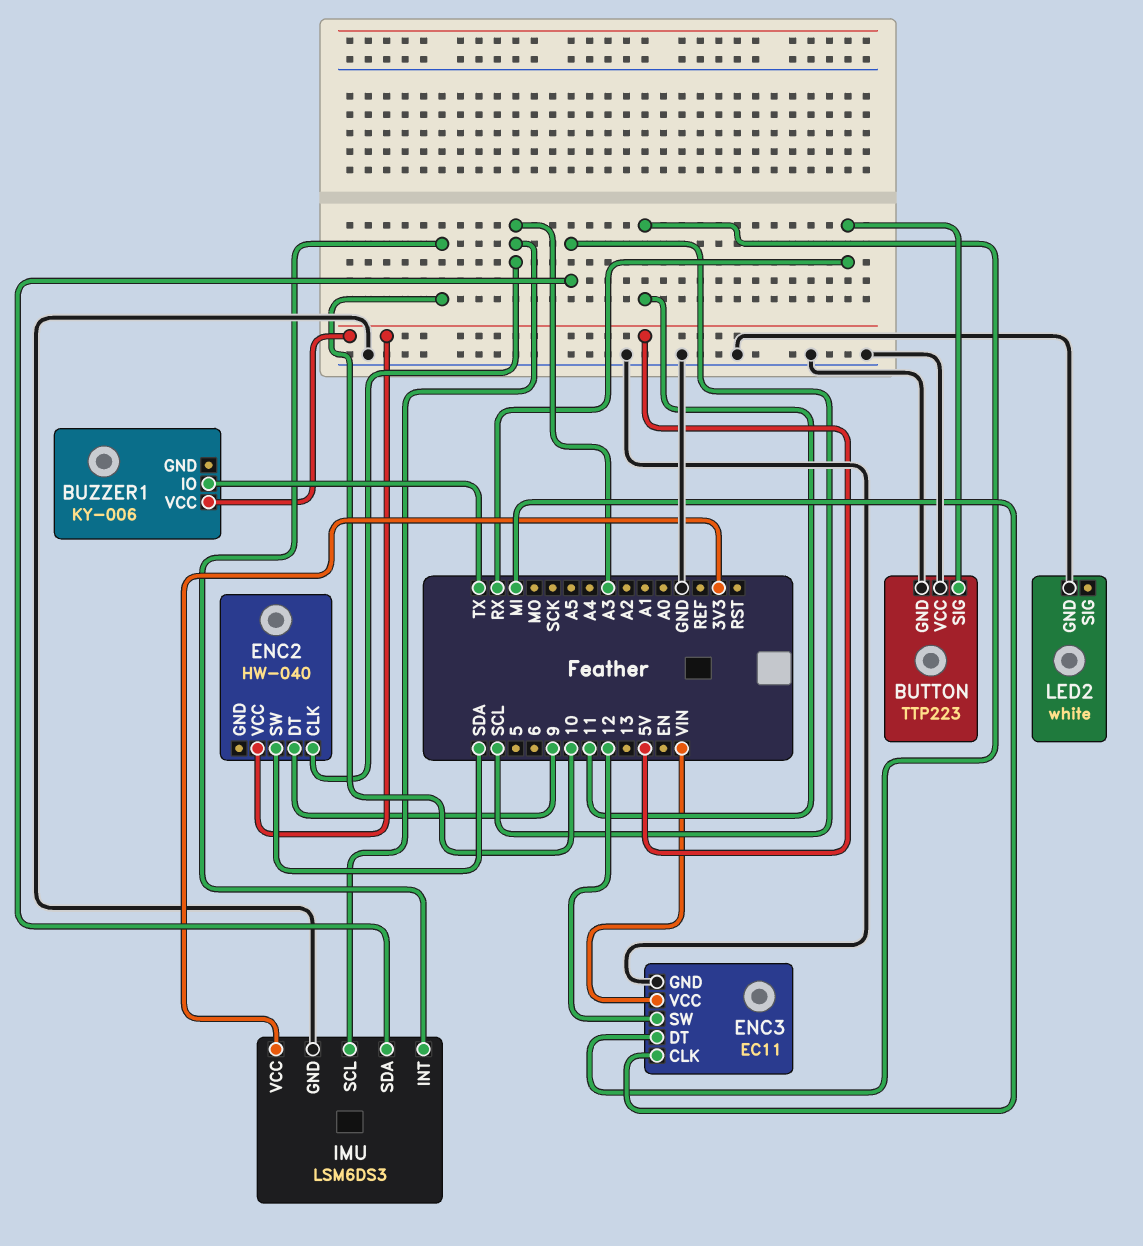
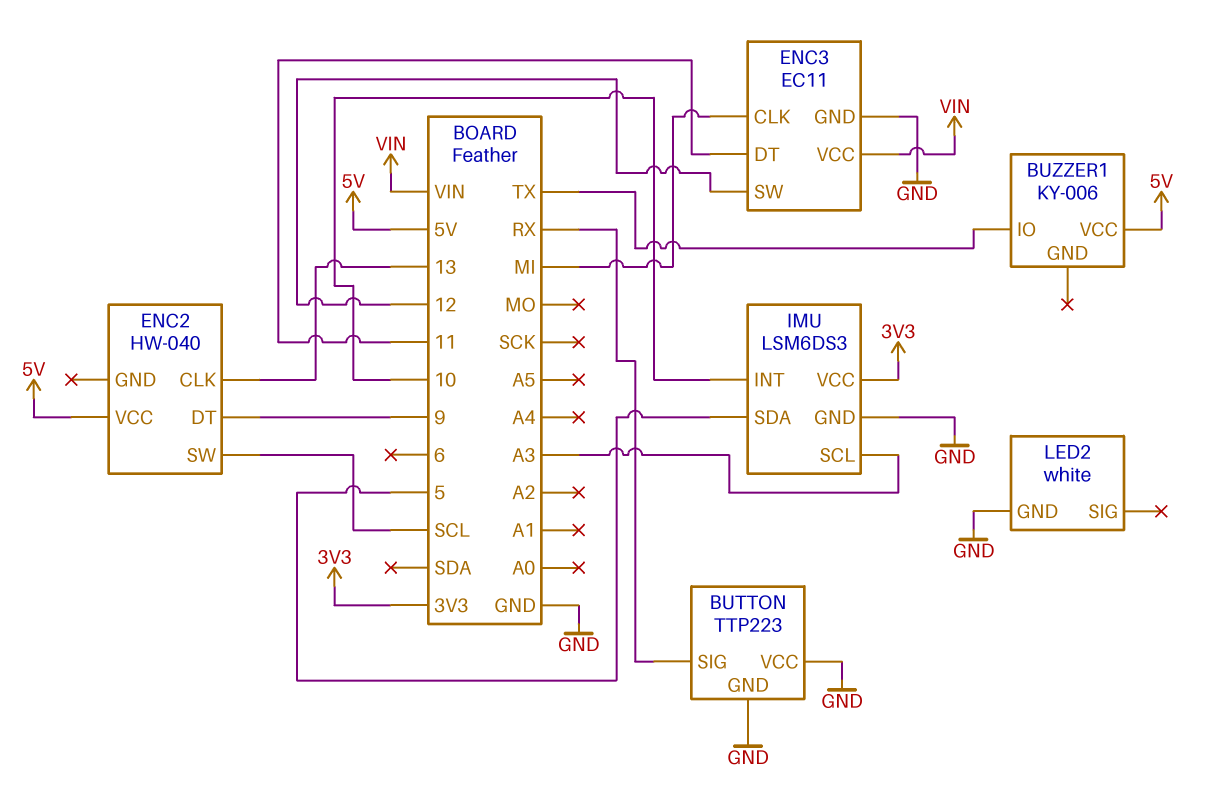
ENC2 pin CLK: A3 -> 13
ENC2 pin SW: SDA -> SCL
IMU pin SDA: SCL -> 5

